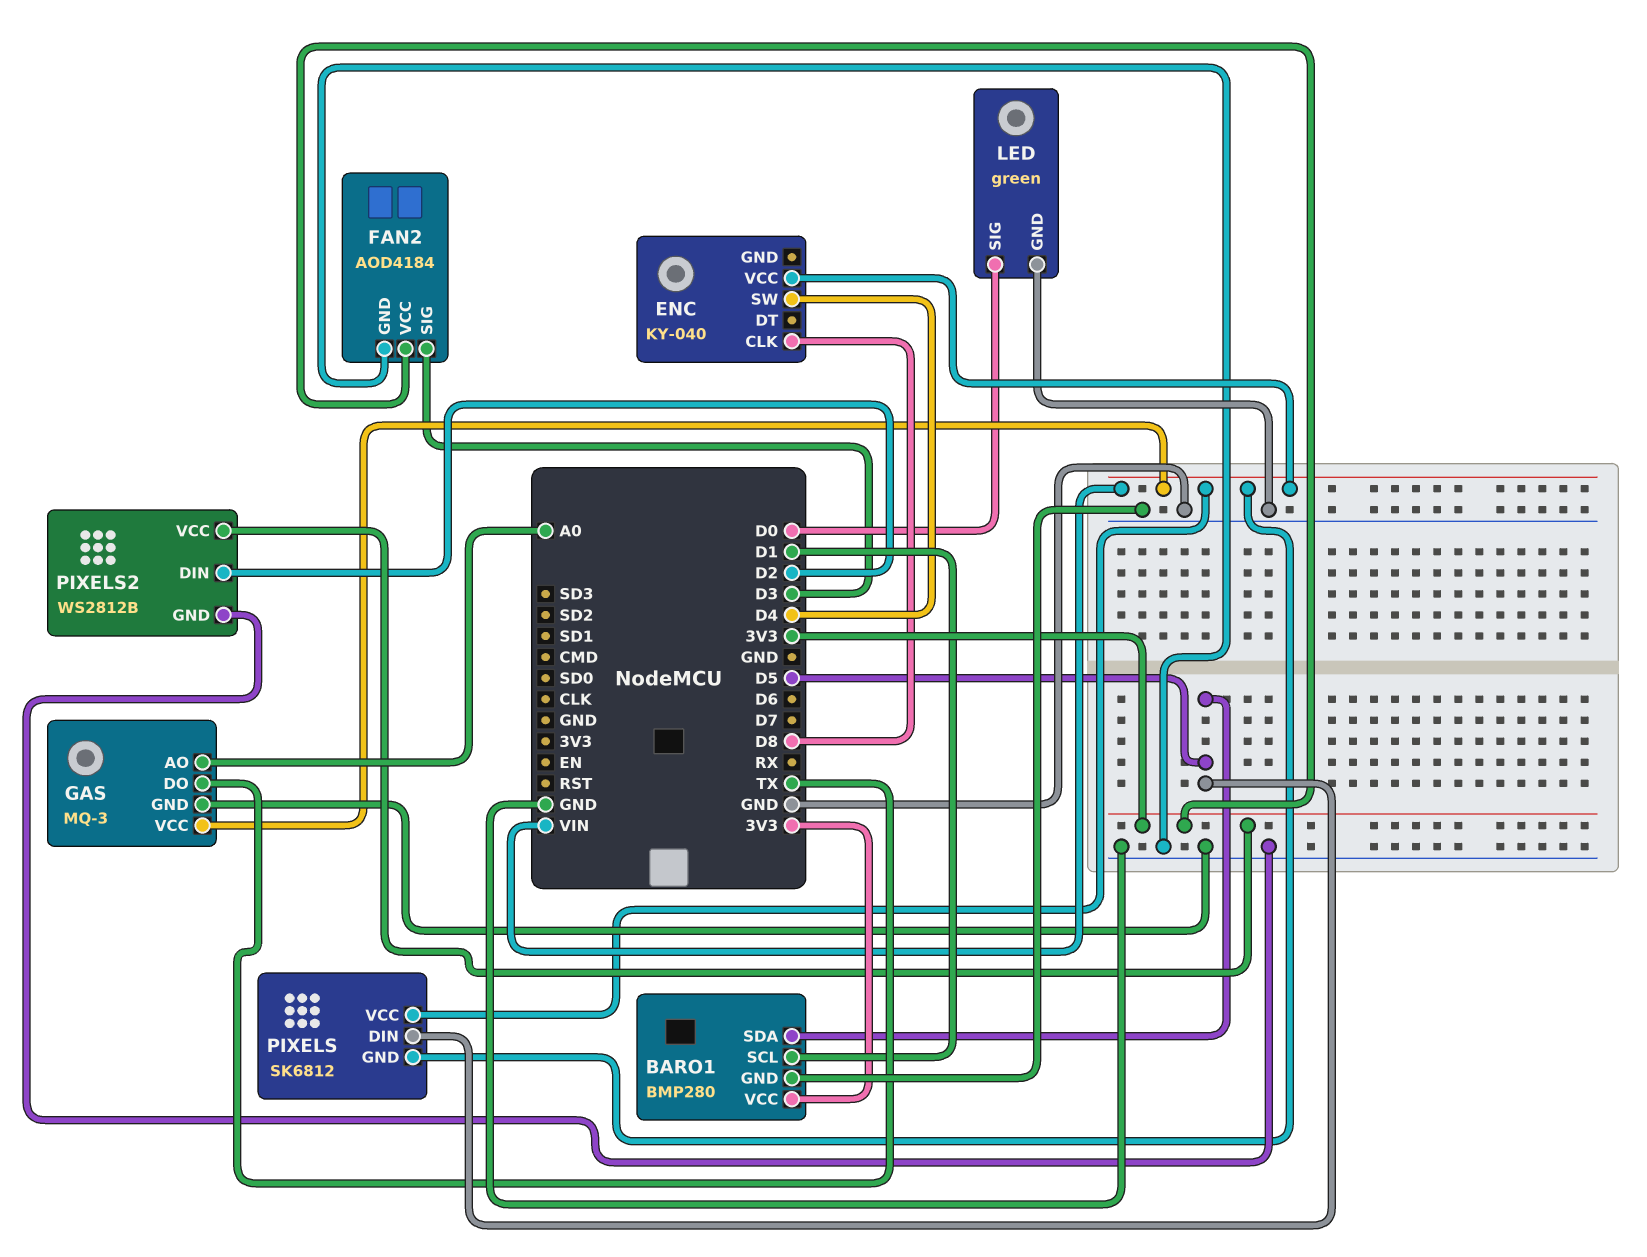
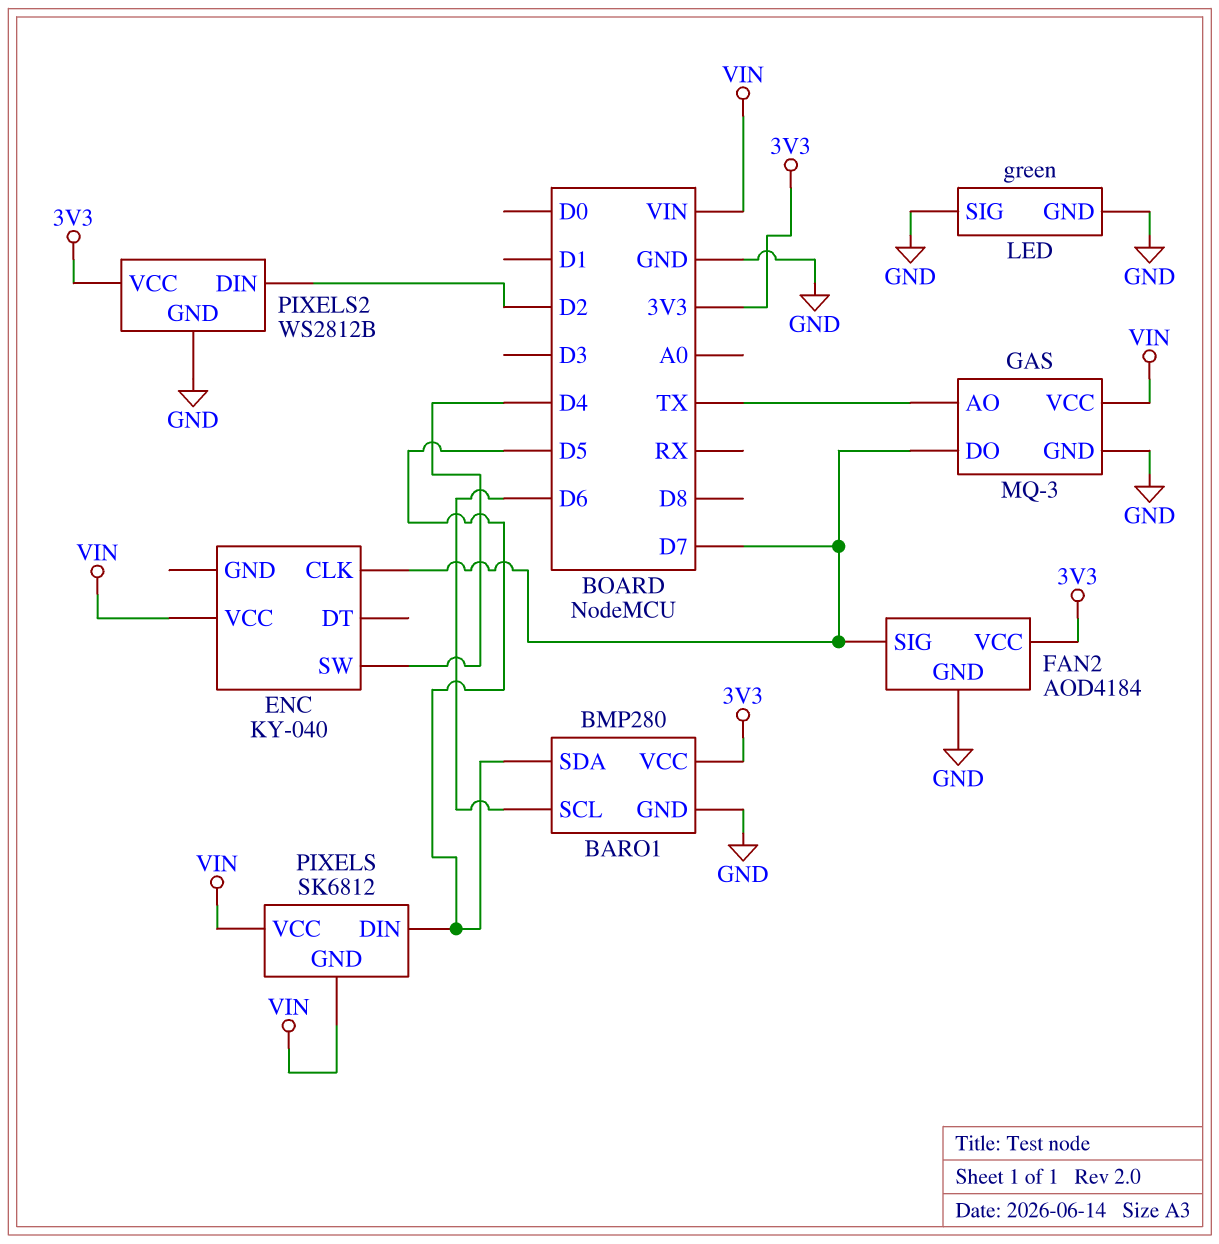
BARO1 pin SCL: D1 -> D6
ENC pin CLK: D8 -> D7
FAN2 pin SIG: D3 -> D7
GAS pin AO: A0 -> TX
GAS pin DO: TX -> D7
LED pin SIG: D0 -> GND

